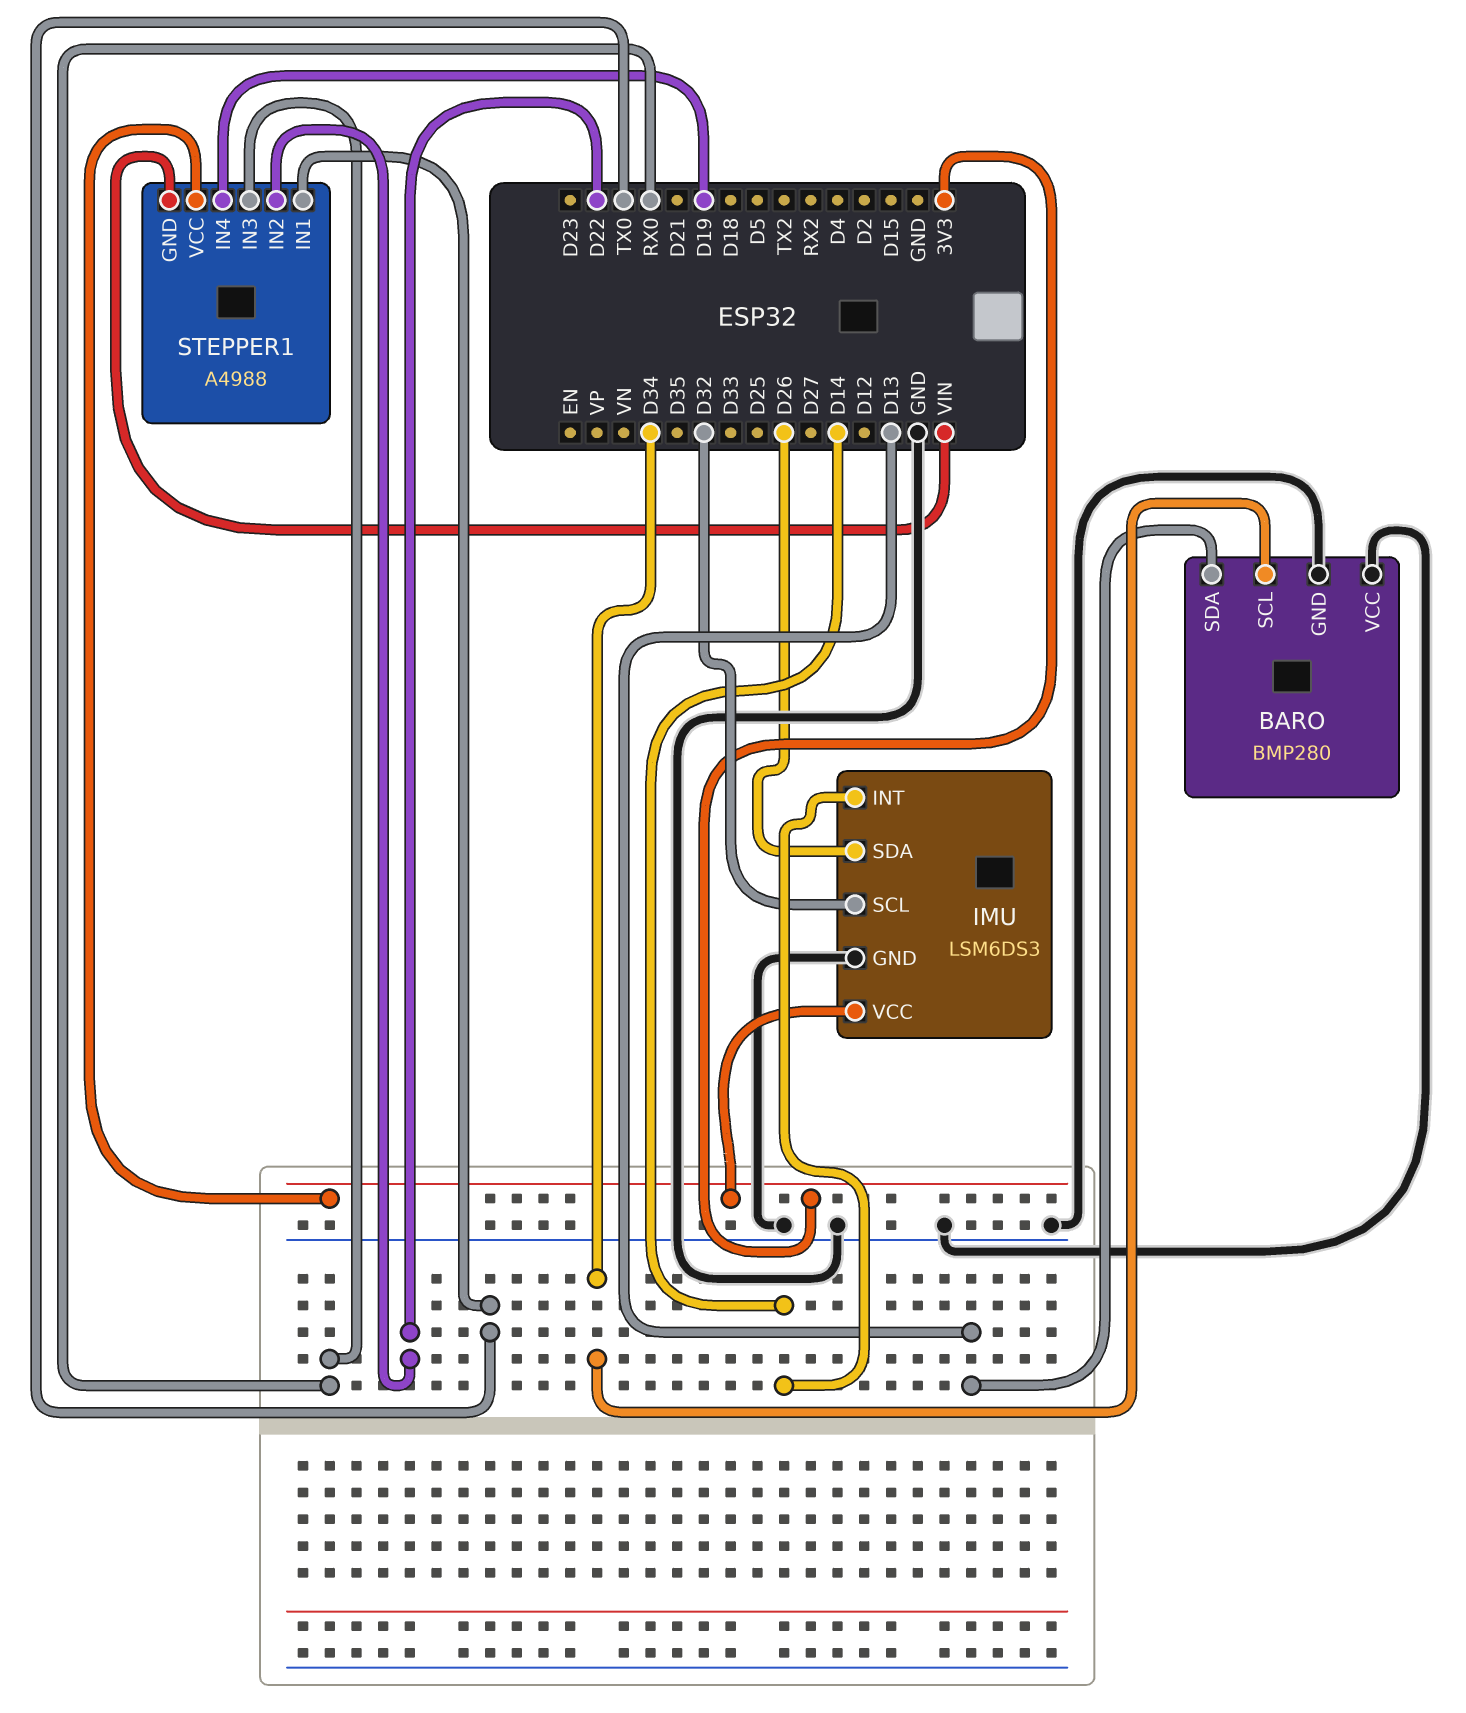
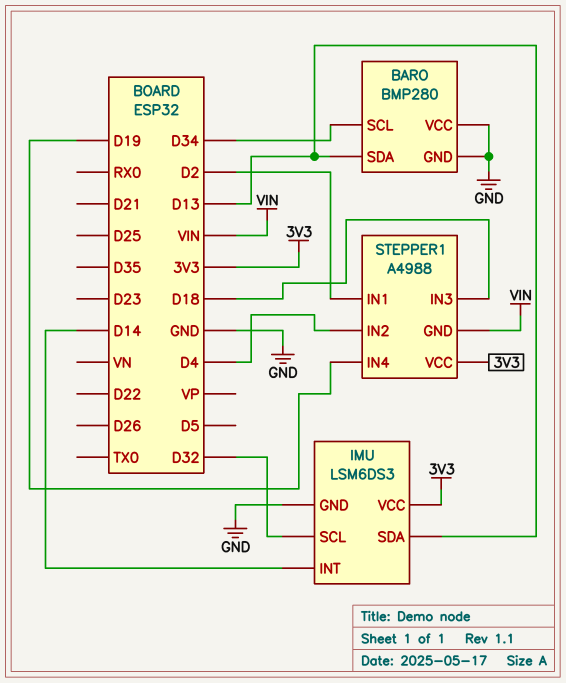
IMU pin SDA: D26 -> D13
STEPPER1 pin IN1: TX0 -> D2
STEPPER1 pin IN2: D22 -> D4
STEPPER1 pin IN3: RX0 -> D18

